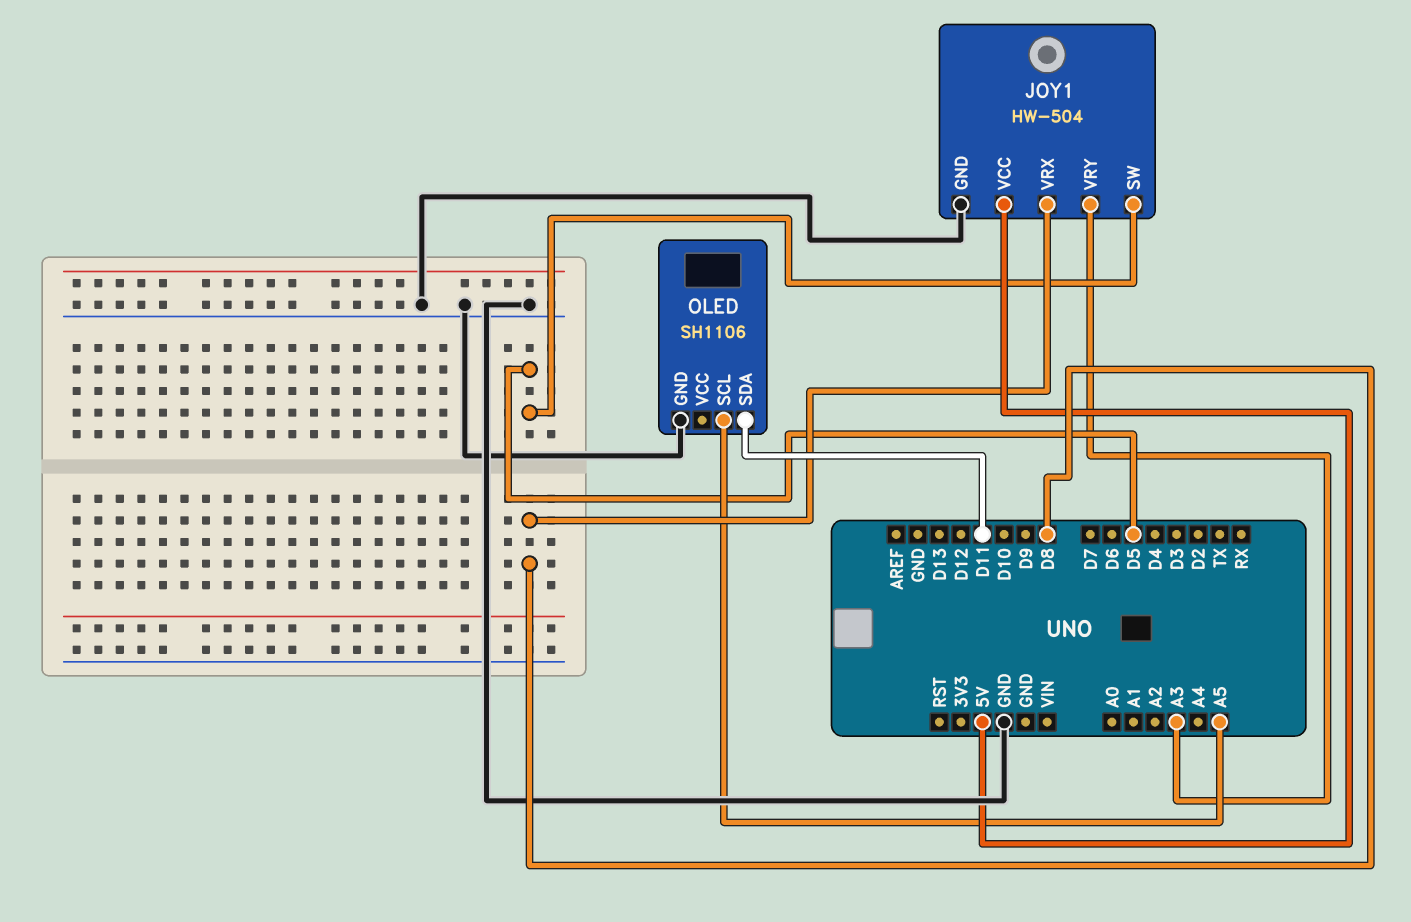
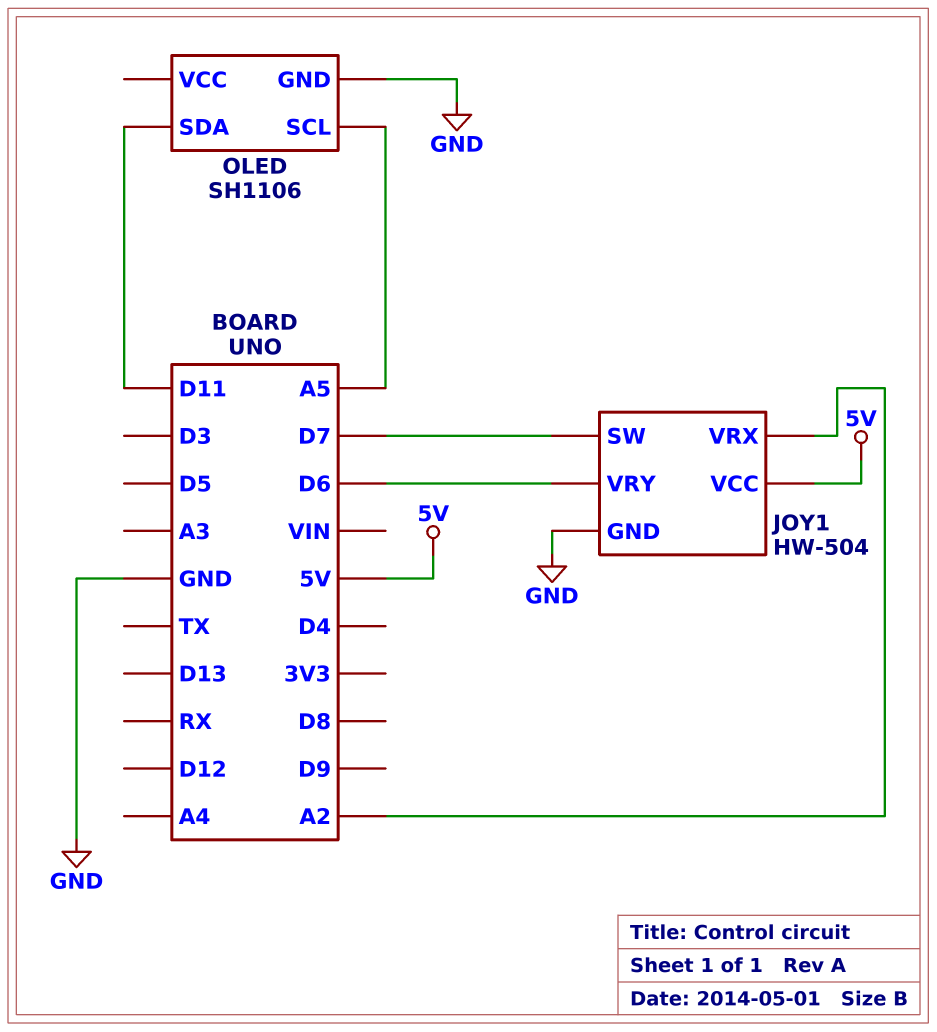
JOY1 pin SW: D5 -> D7
JOY1 pin VRX: D8 -> A2
JOY1 pin VRY: A3 -> D6

